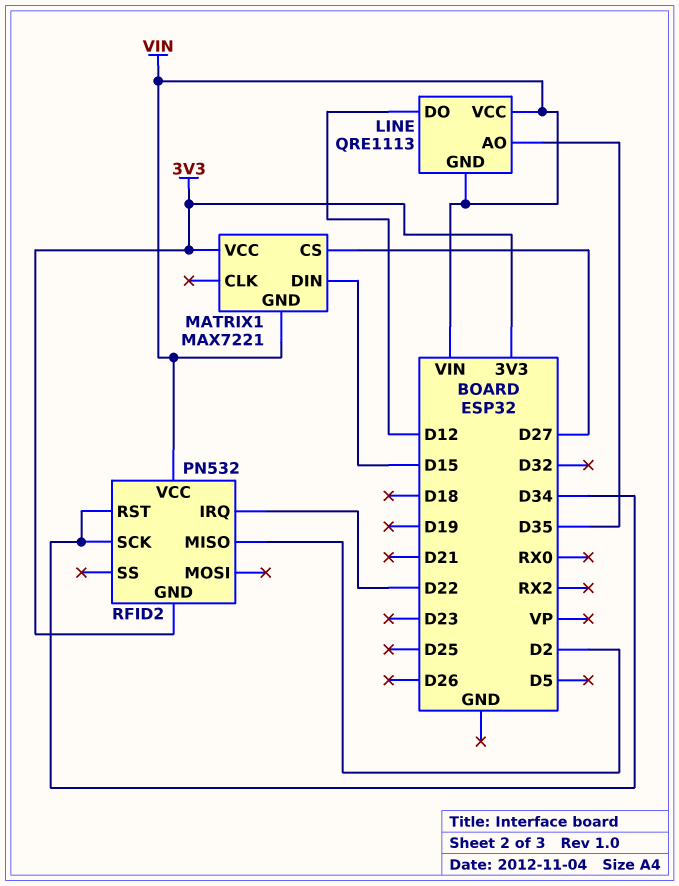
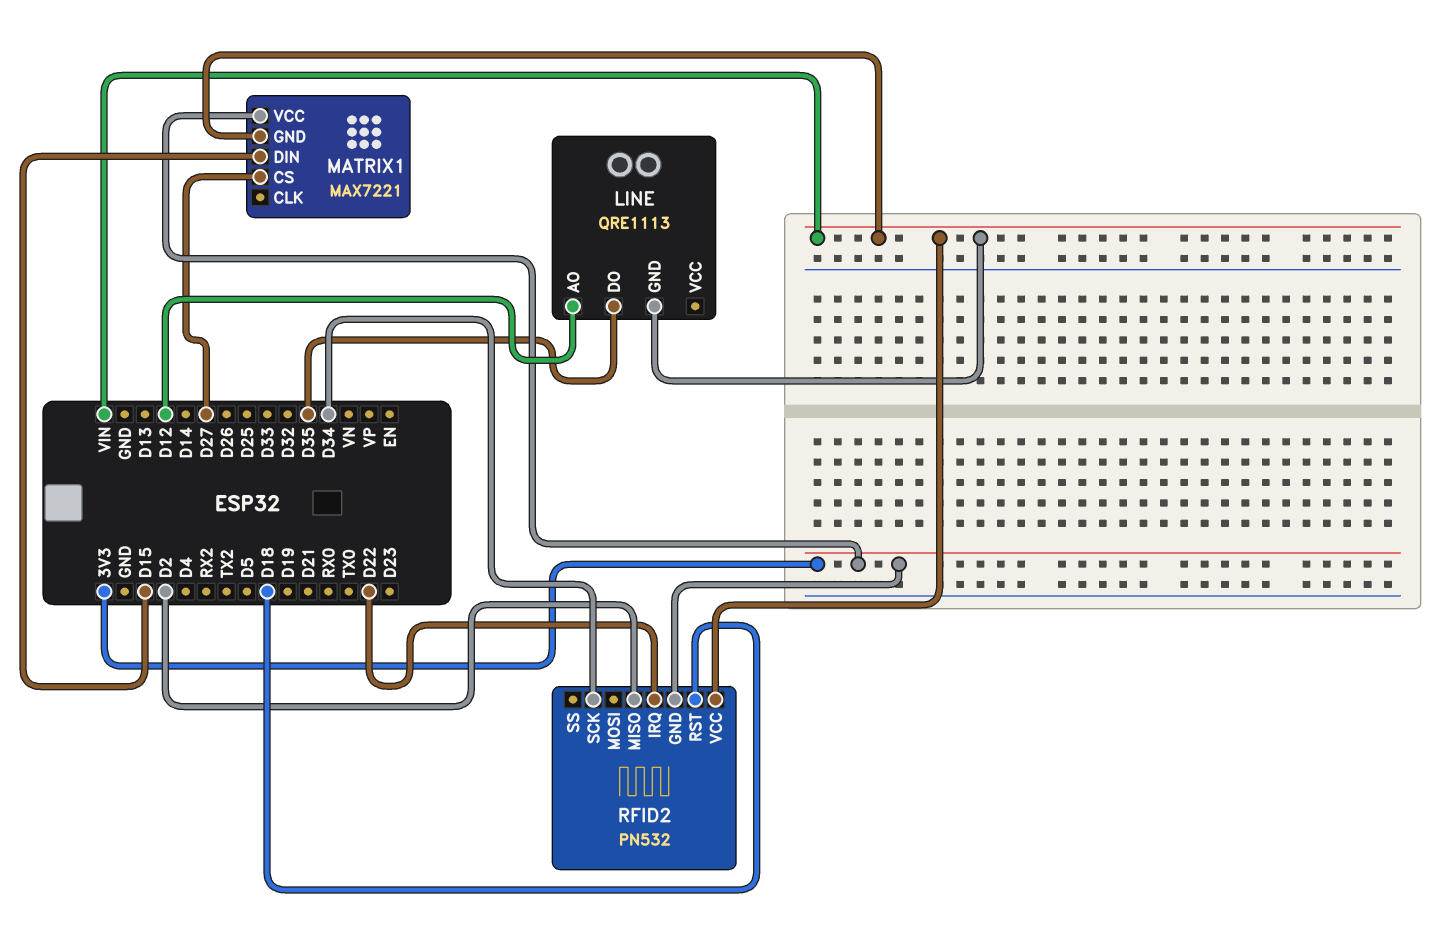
LINE pin AO: D35 -> D12
LINE pin DO: D12 -> D35
LINE pin VCC: VIN -> none
RFID2 pin RST: D34 -> D18

